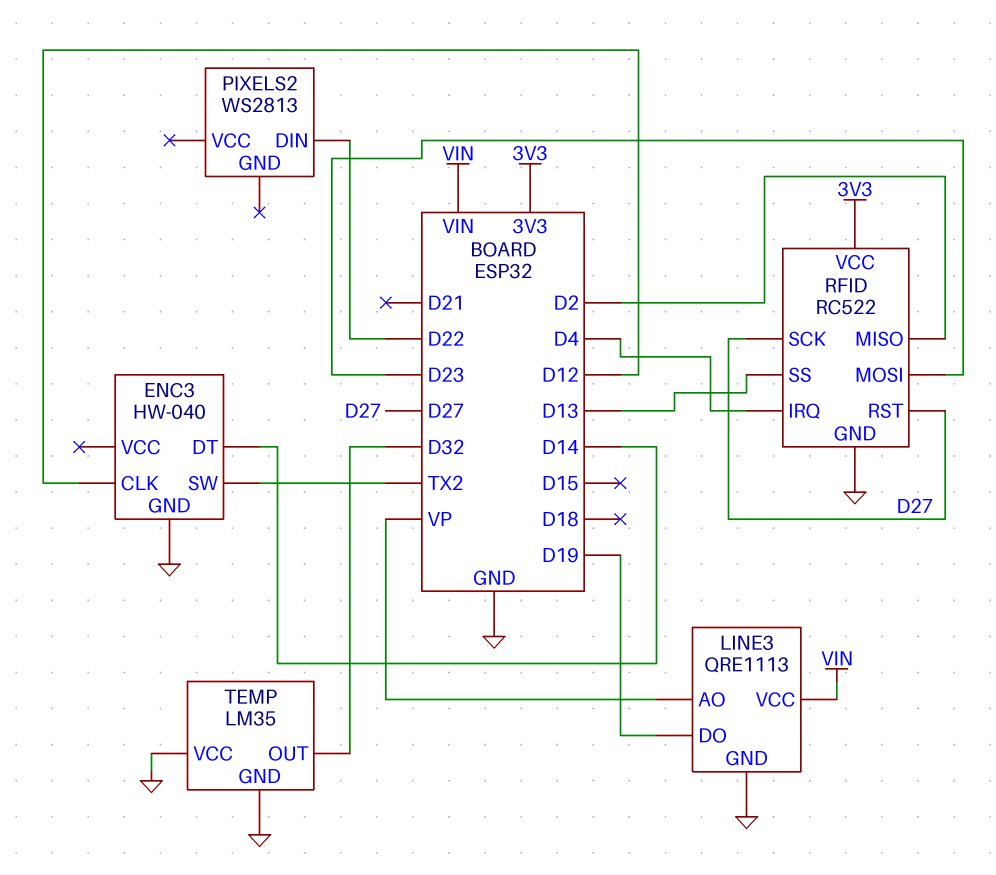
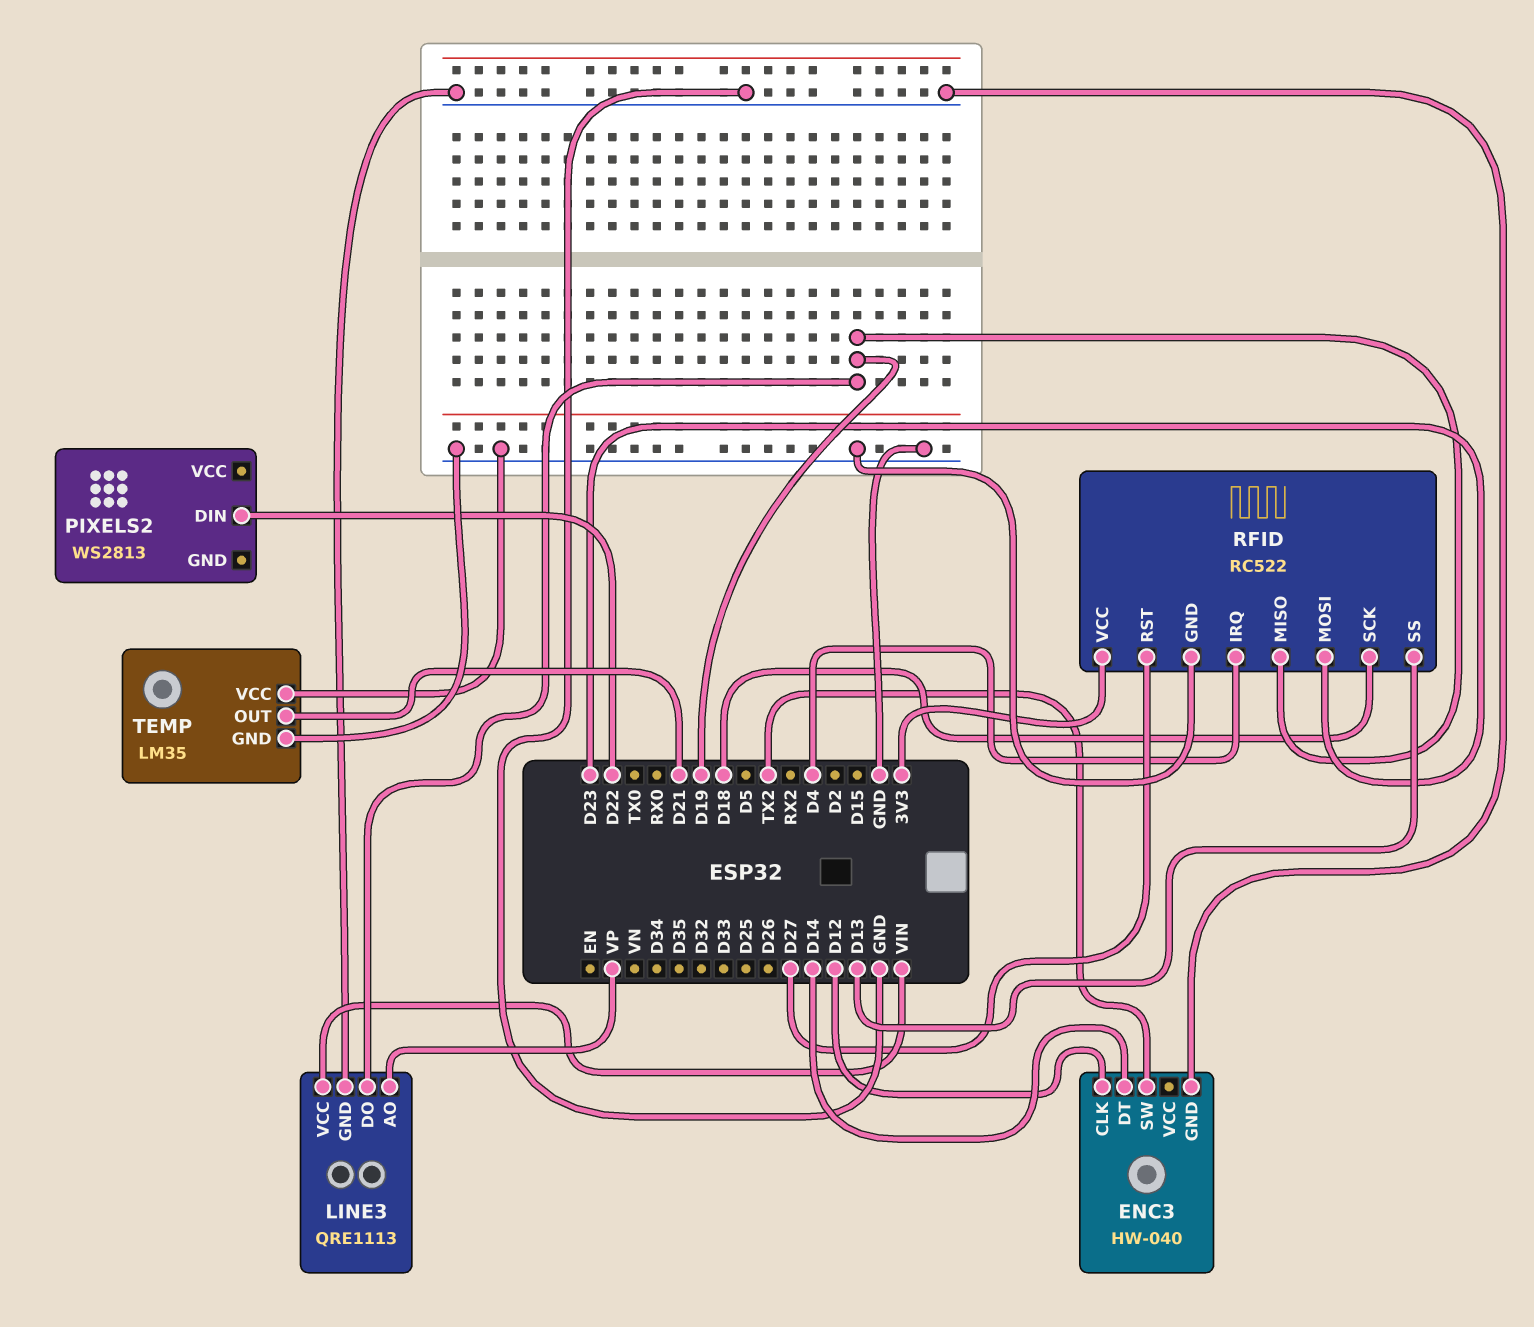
RFID pin MISO: D2 -> D19
RFID pin SCK: D27 -> D18
TEMP pin OUT: D32 -> D21

